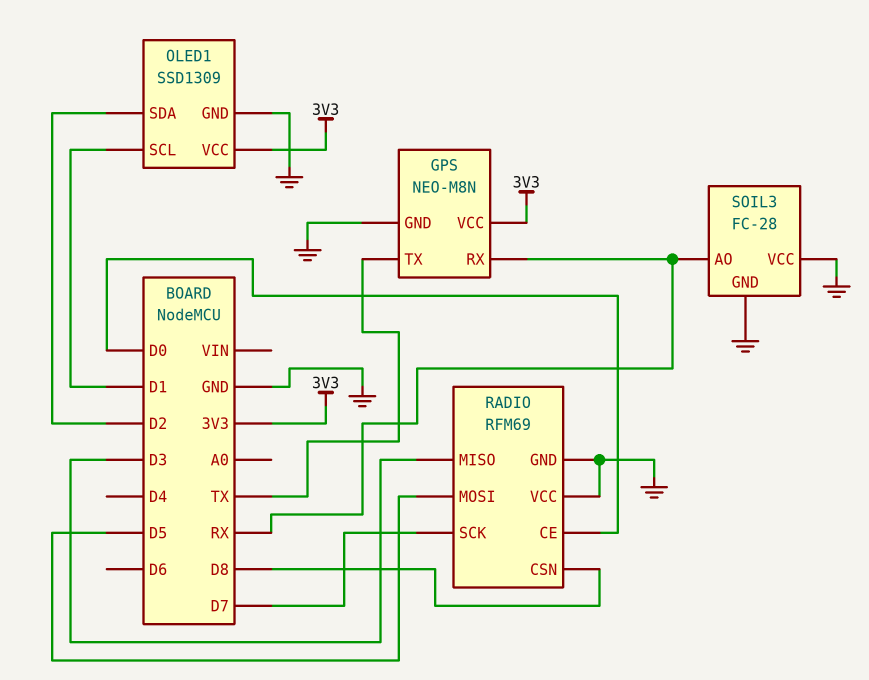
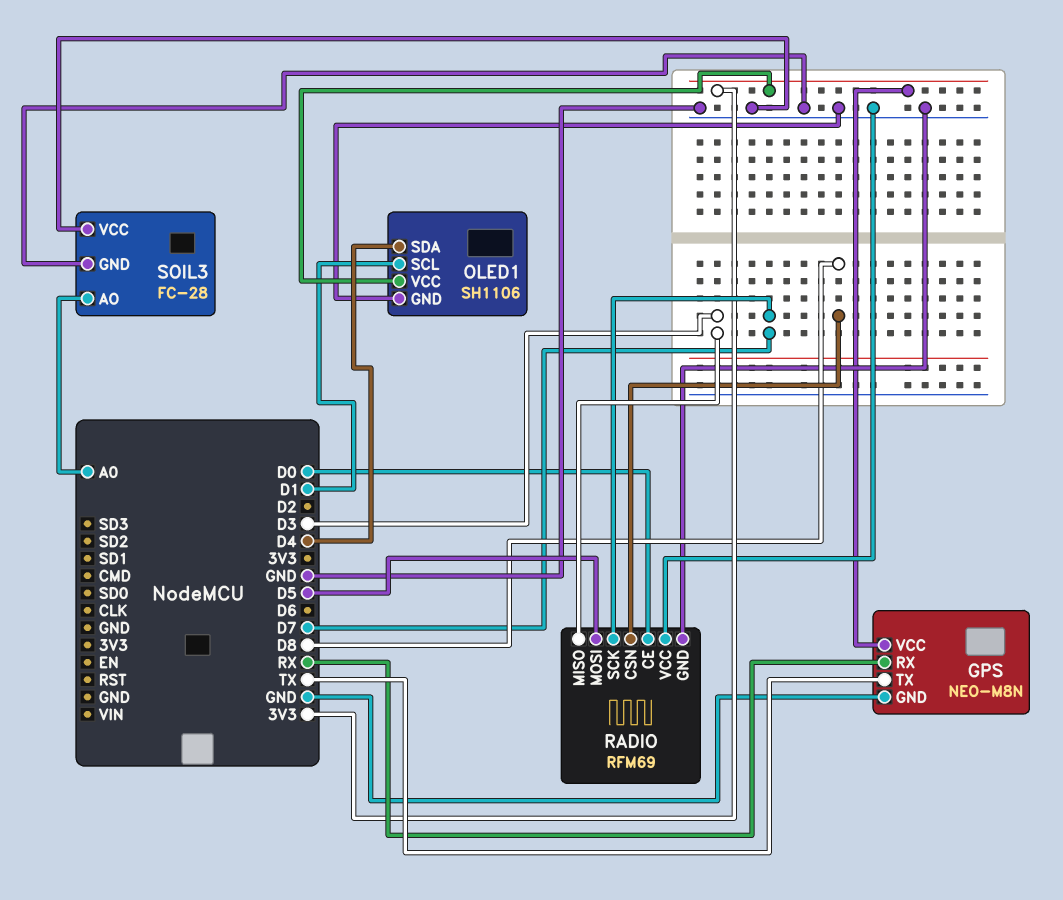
OLED1: SSD1309 -> SH1106
OLED1 pin SDA: D2 -> D4
SOIL3 pin AO: RX -> A0

